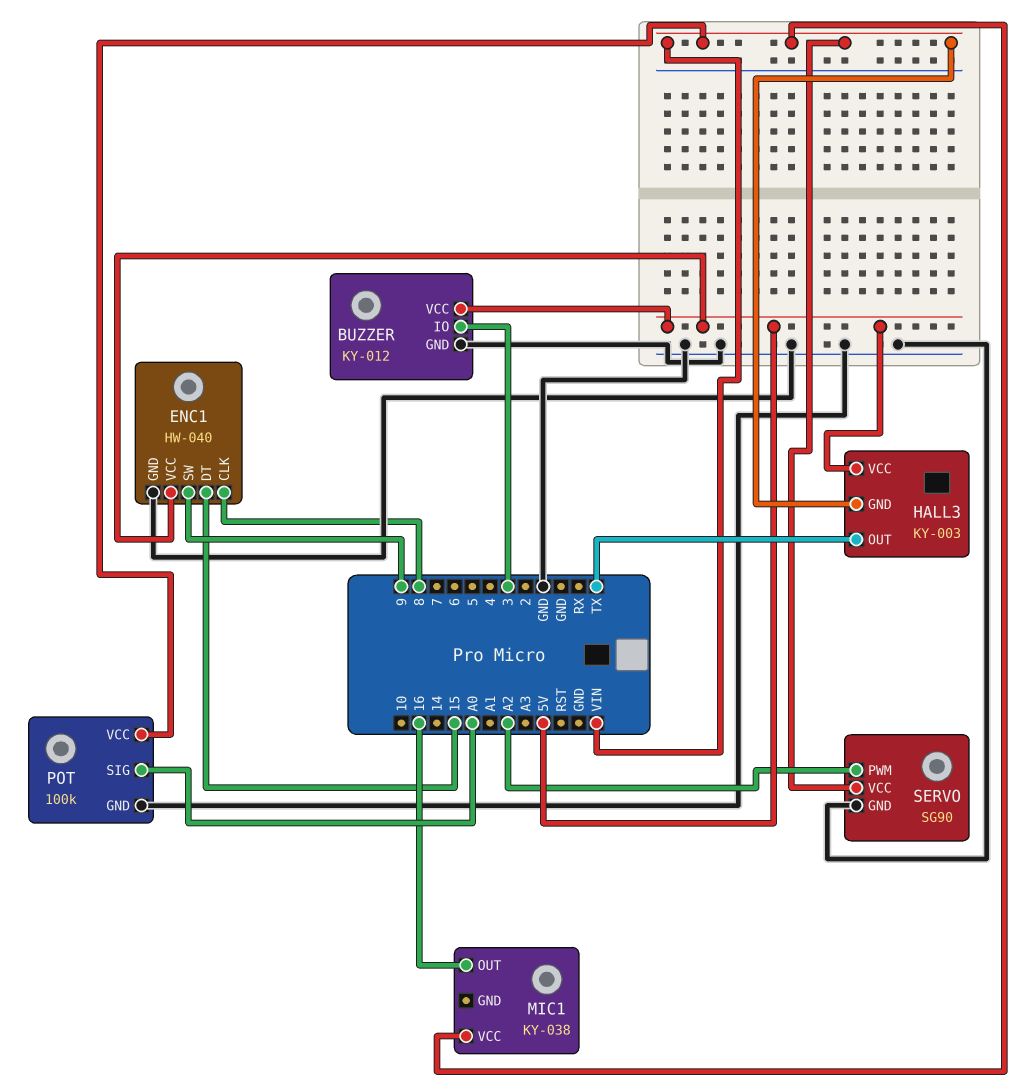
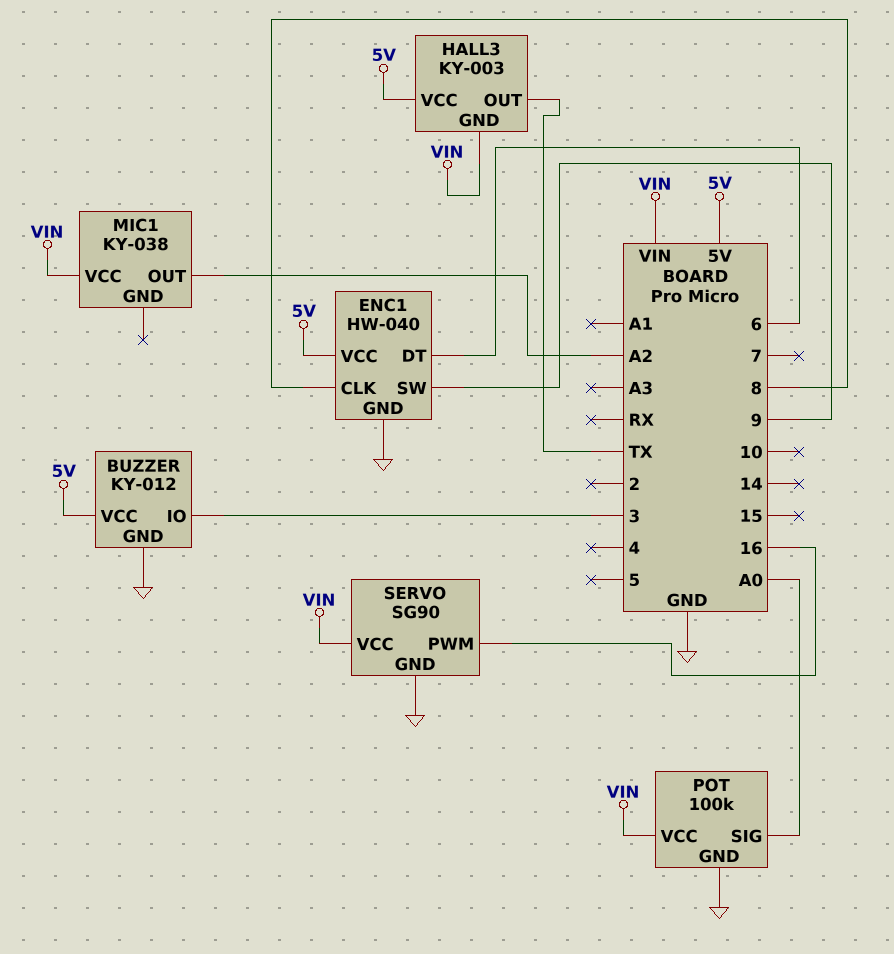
ENC1 pin DT: 15 -> 6
MIC1 pin OUT: 16 -> A2
SERVO pin PWM: A2 -> 16

